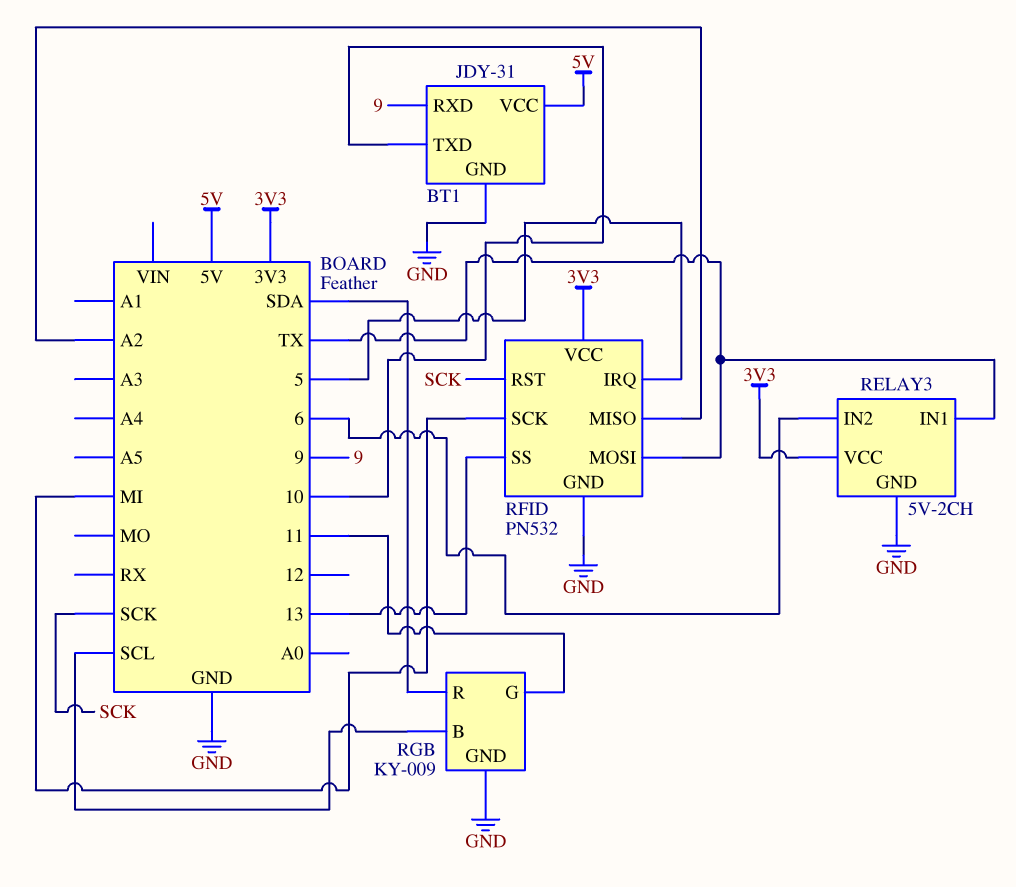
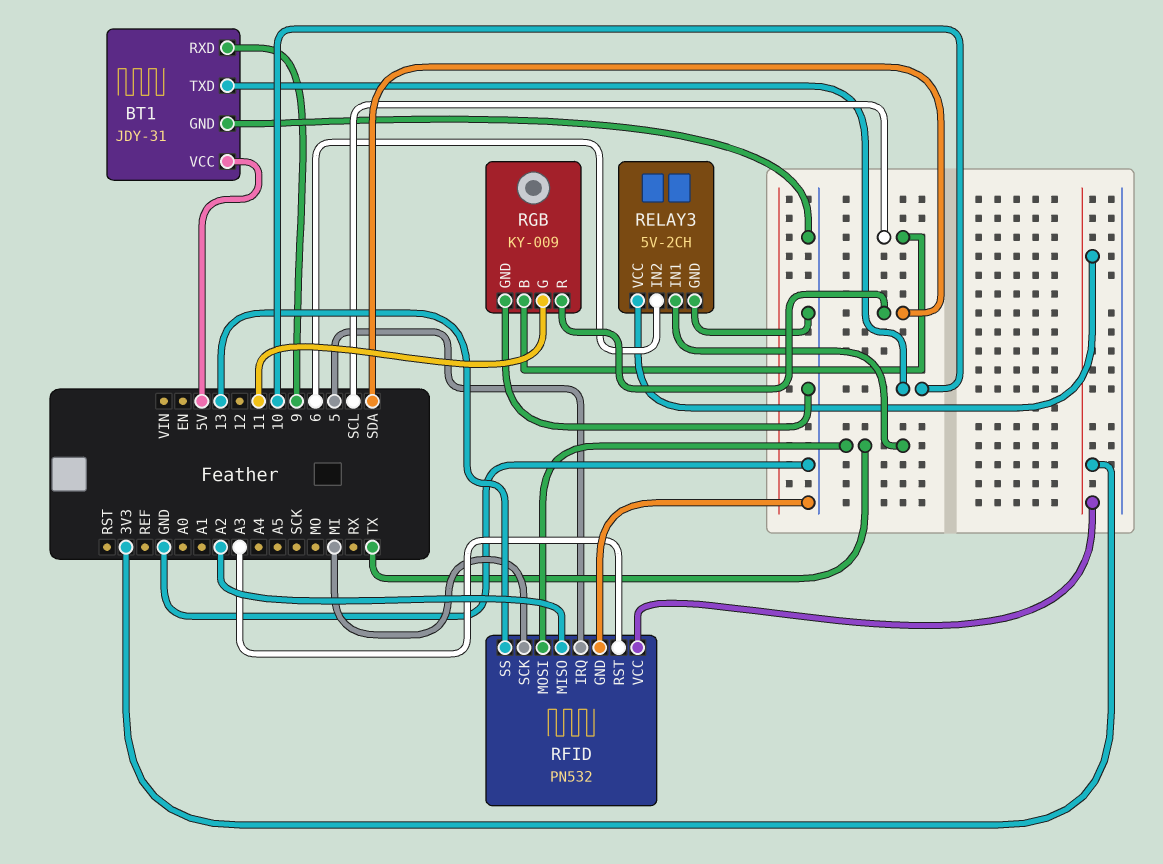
RFID pin RST: SCK -> A3

